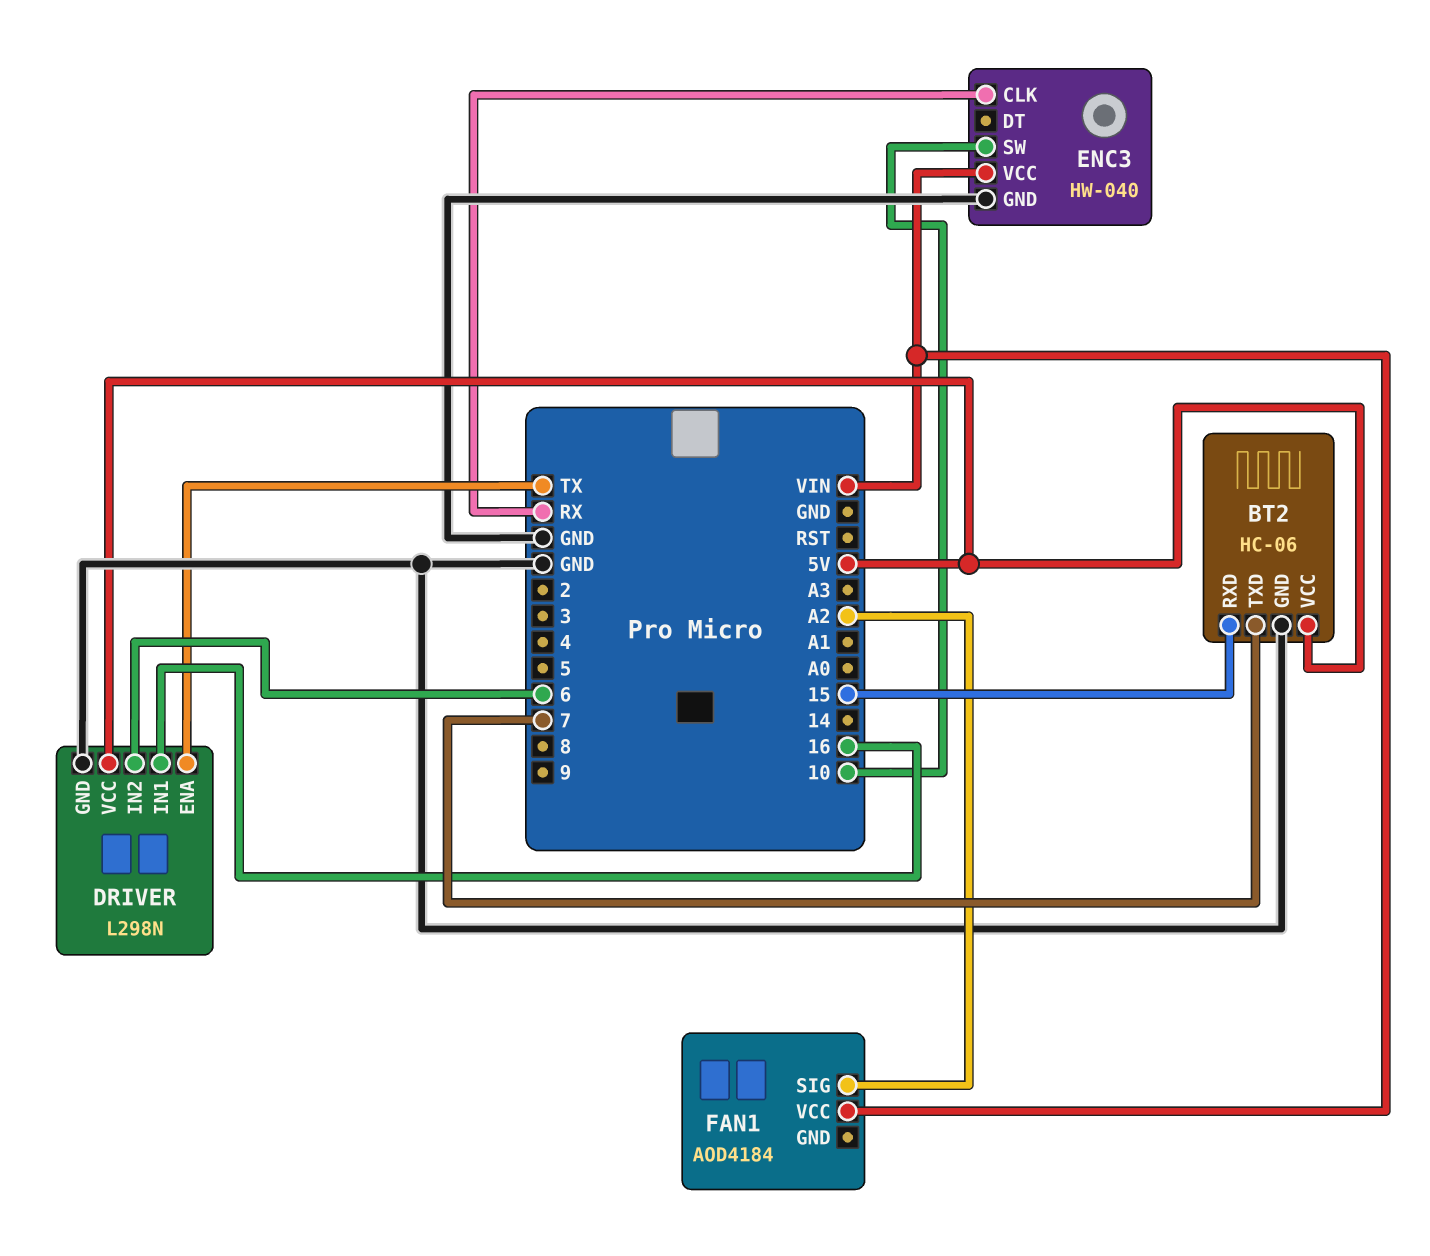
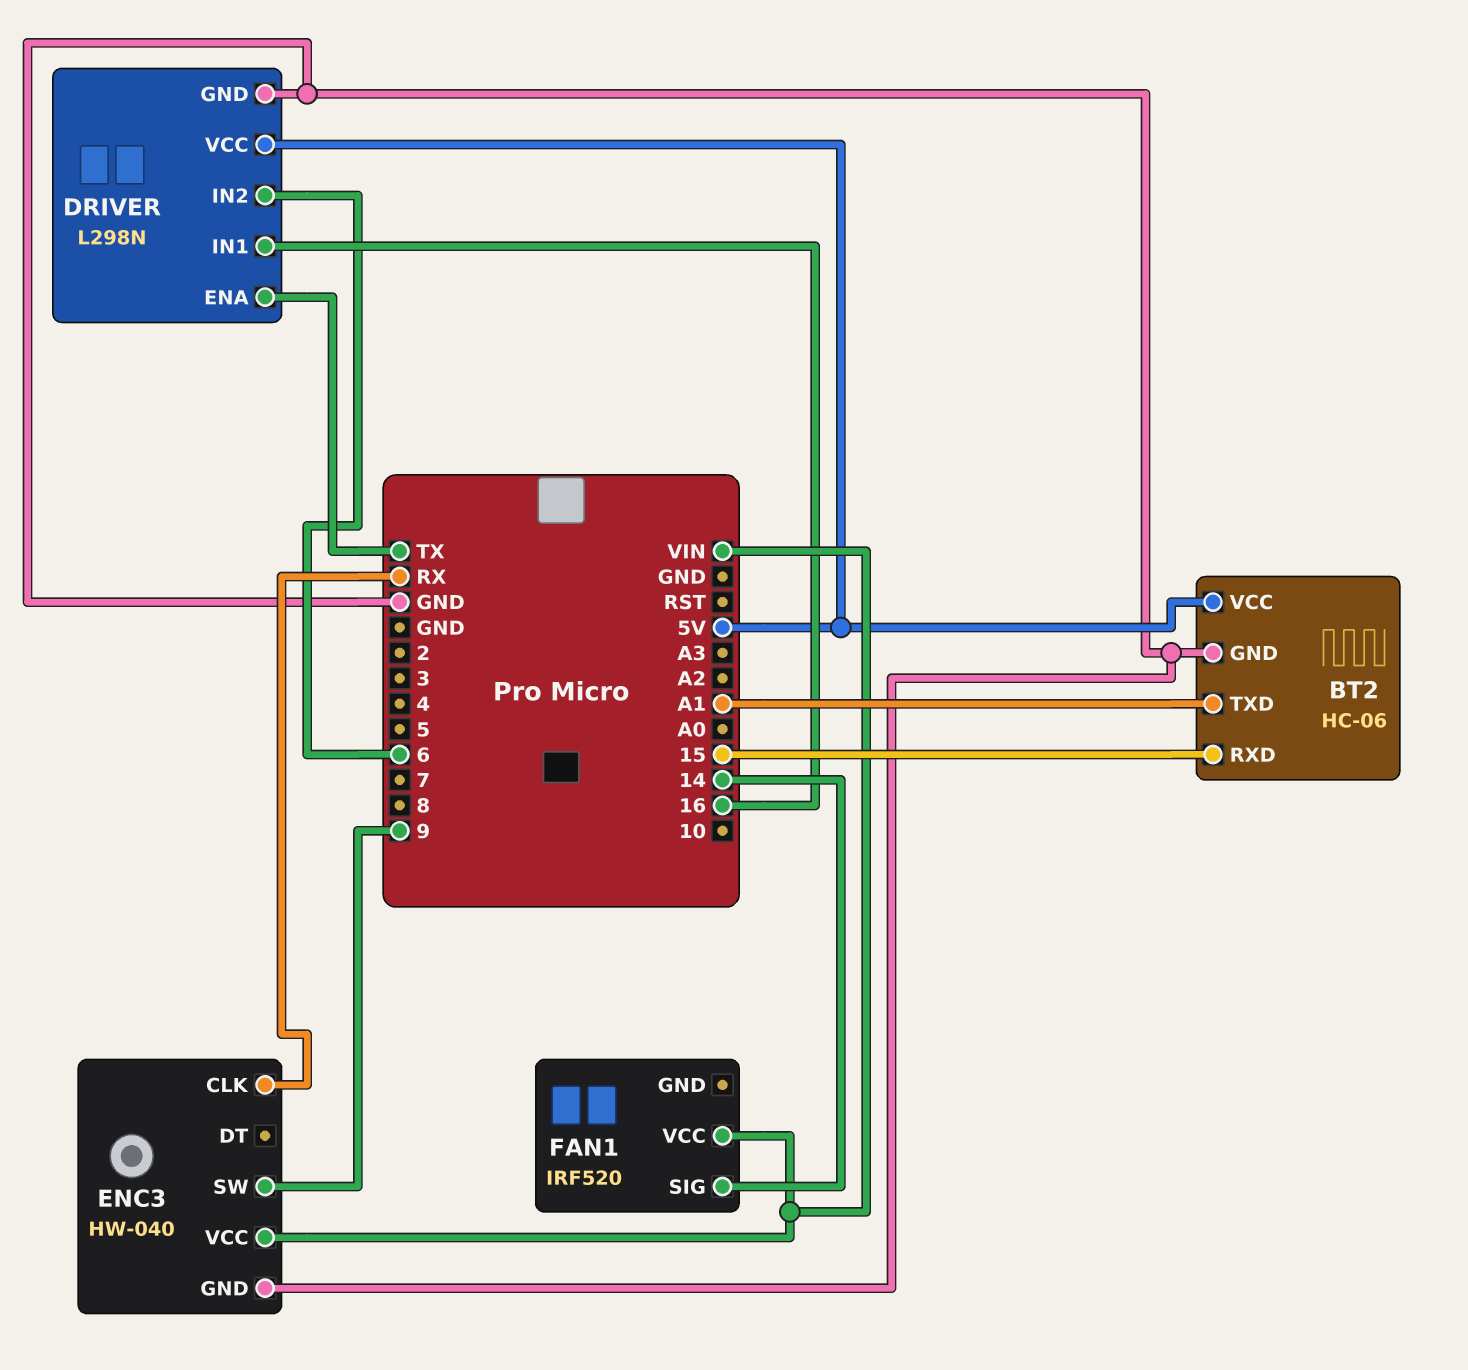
BT2 pin TXD: 7 -> A1
ENC3 pin SW: 10 -> 9
FAN1: AOD4184 -> IRF520
FAN1 pin SIG: A2 -> 14

